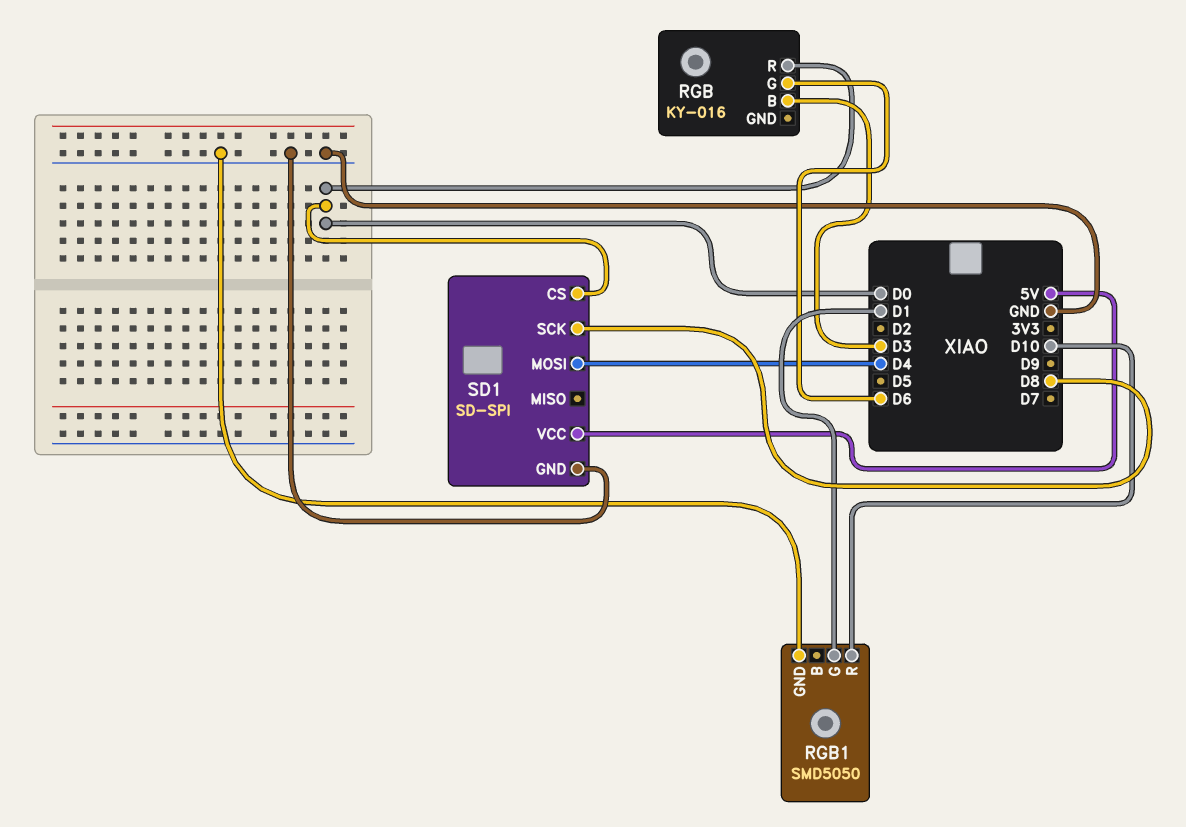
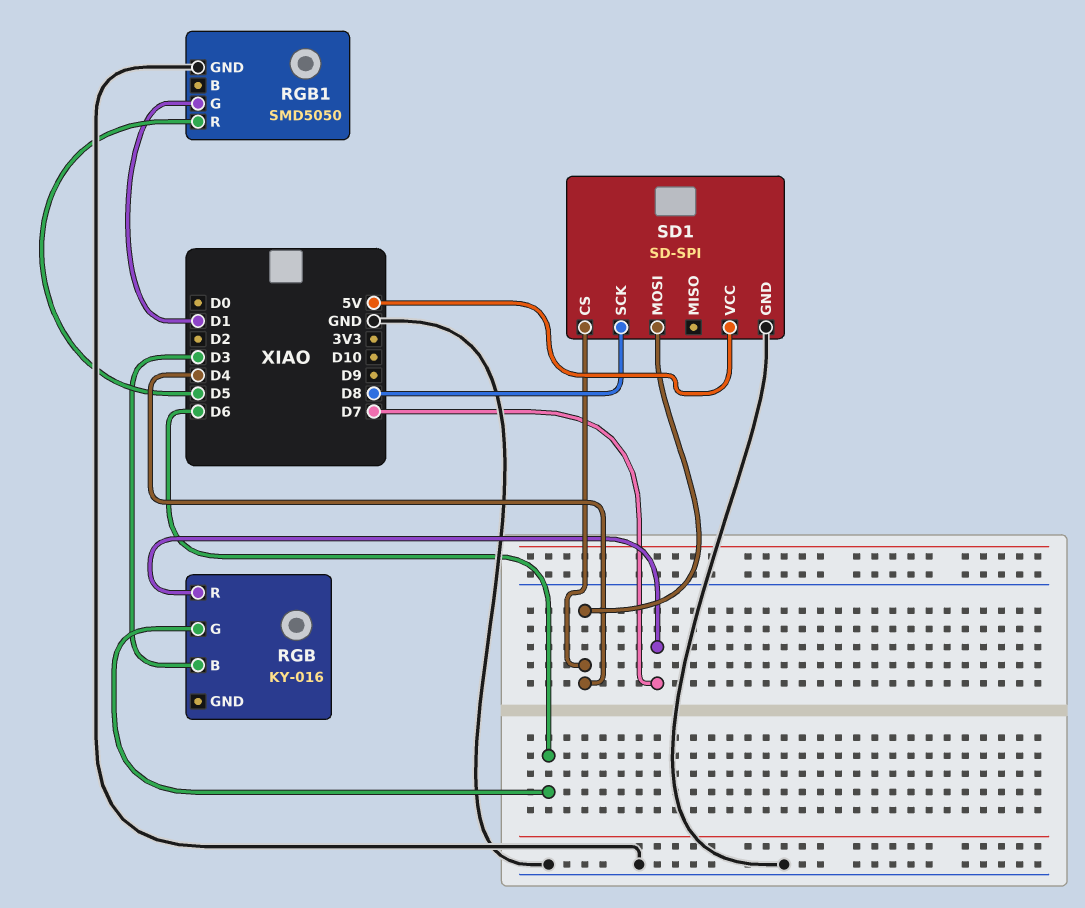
RGB pin R: D0 -> D7
RGB1 pin R: D10 -> D5
SD1 pin CS: D0 -> D4

